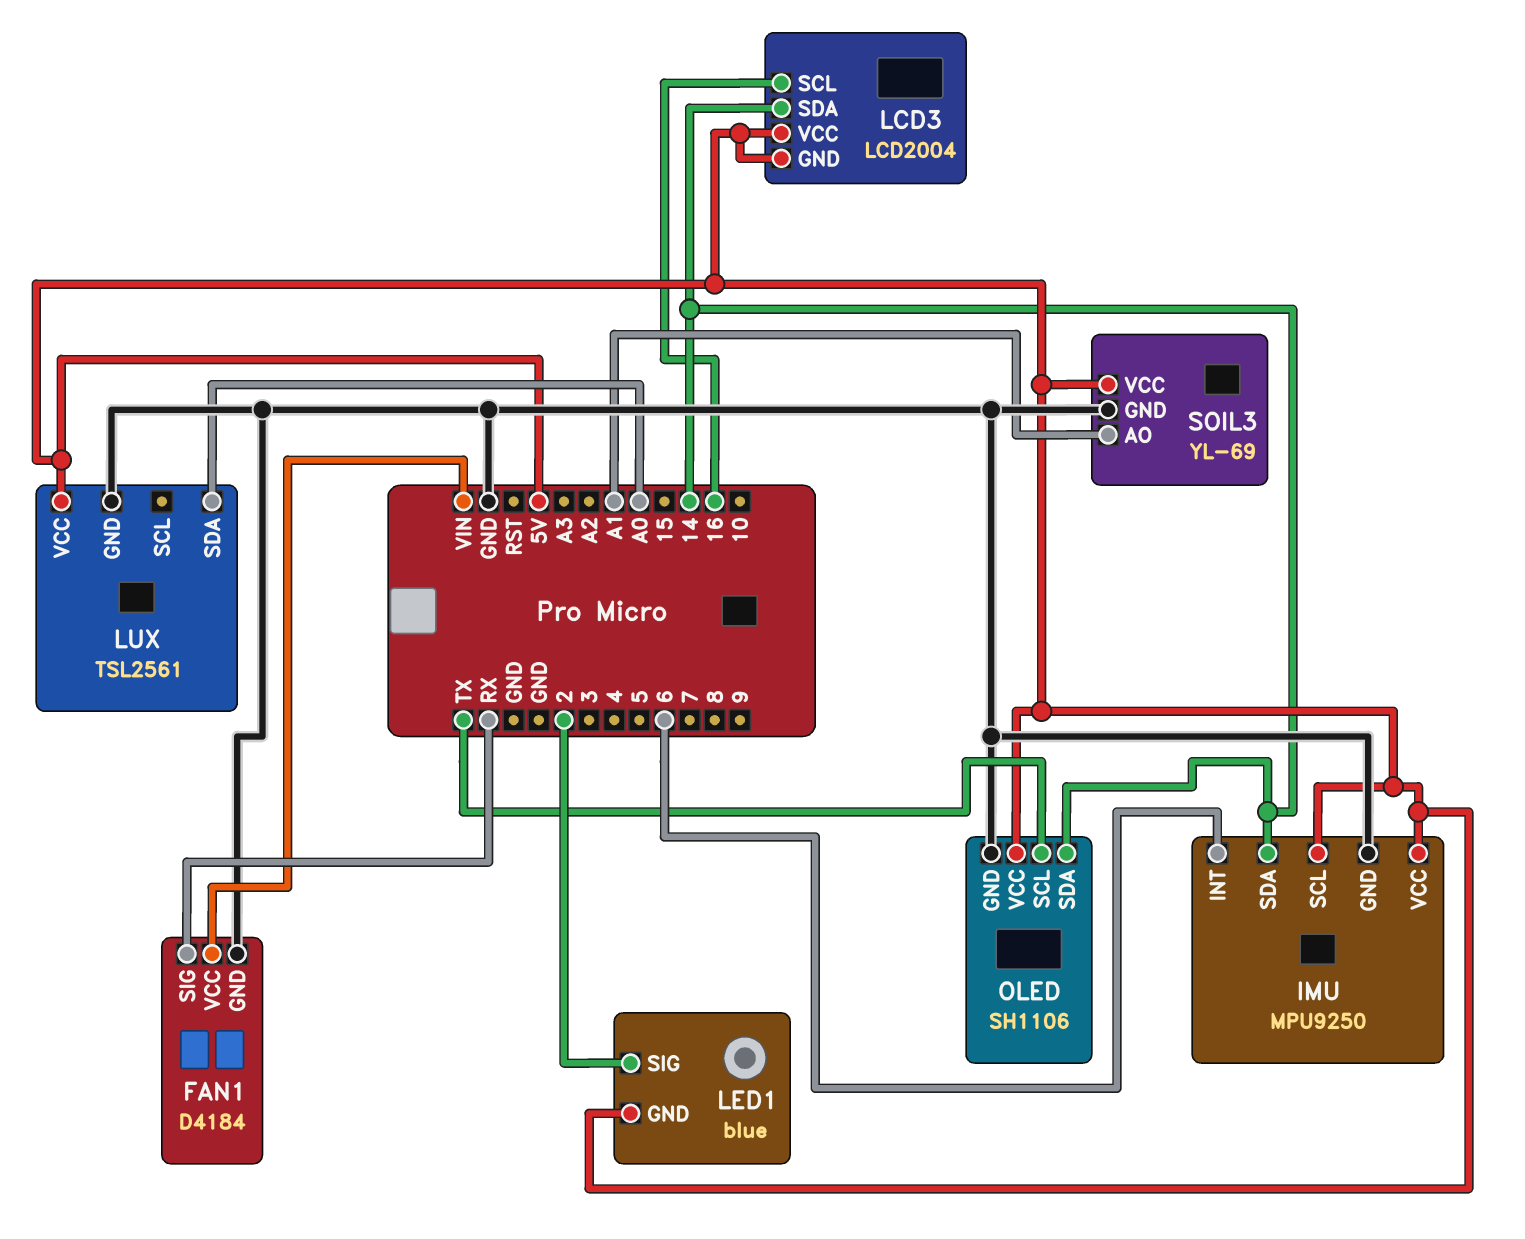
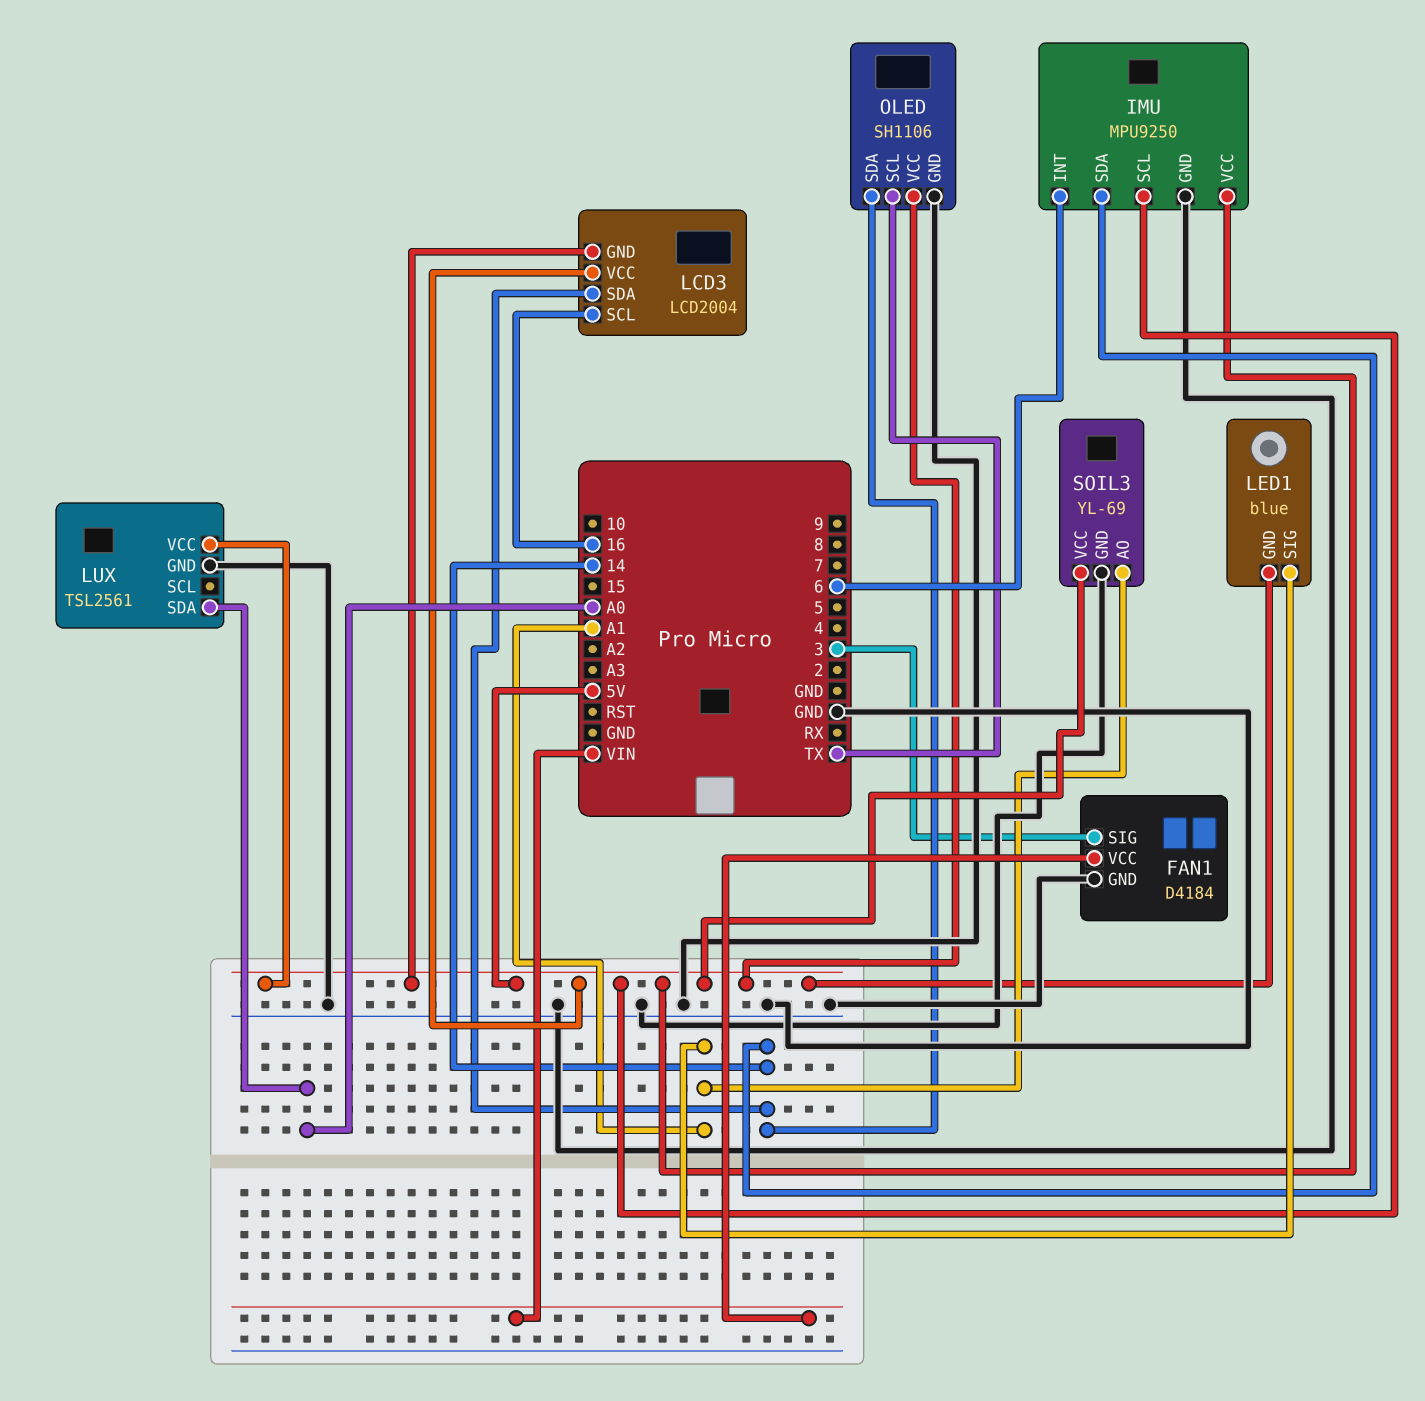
FAN1 pin SIG: RX -> 3
LED1 pin SIG: 2 -> A1

